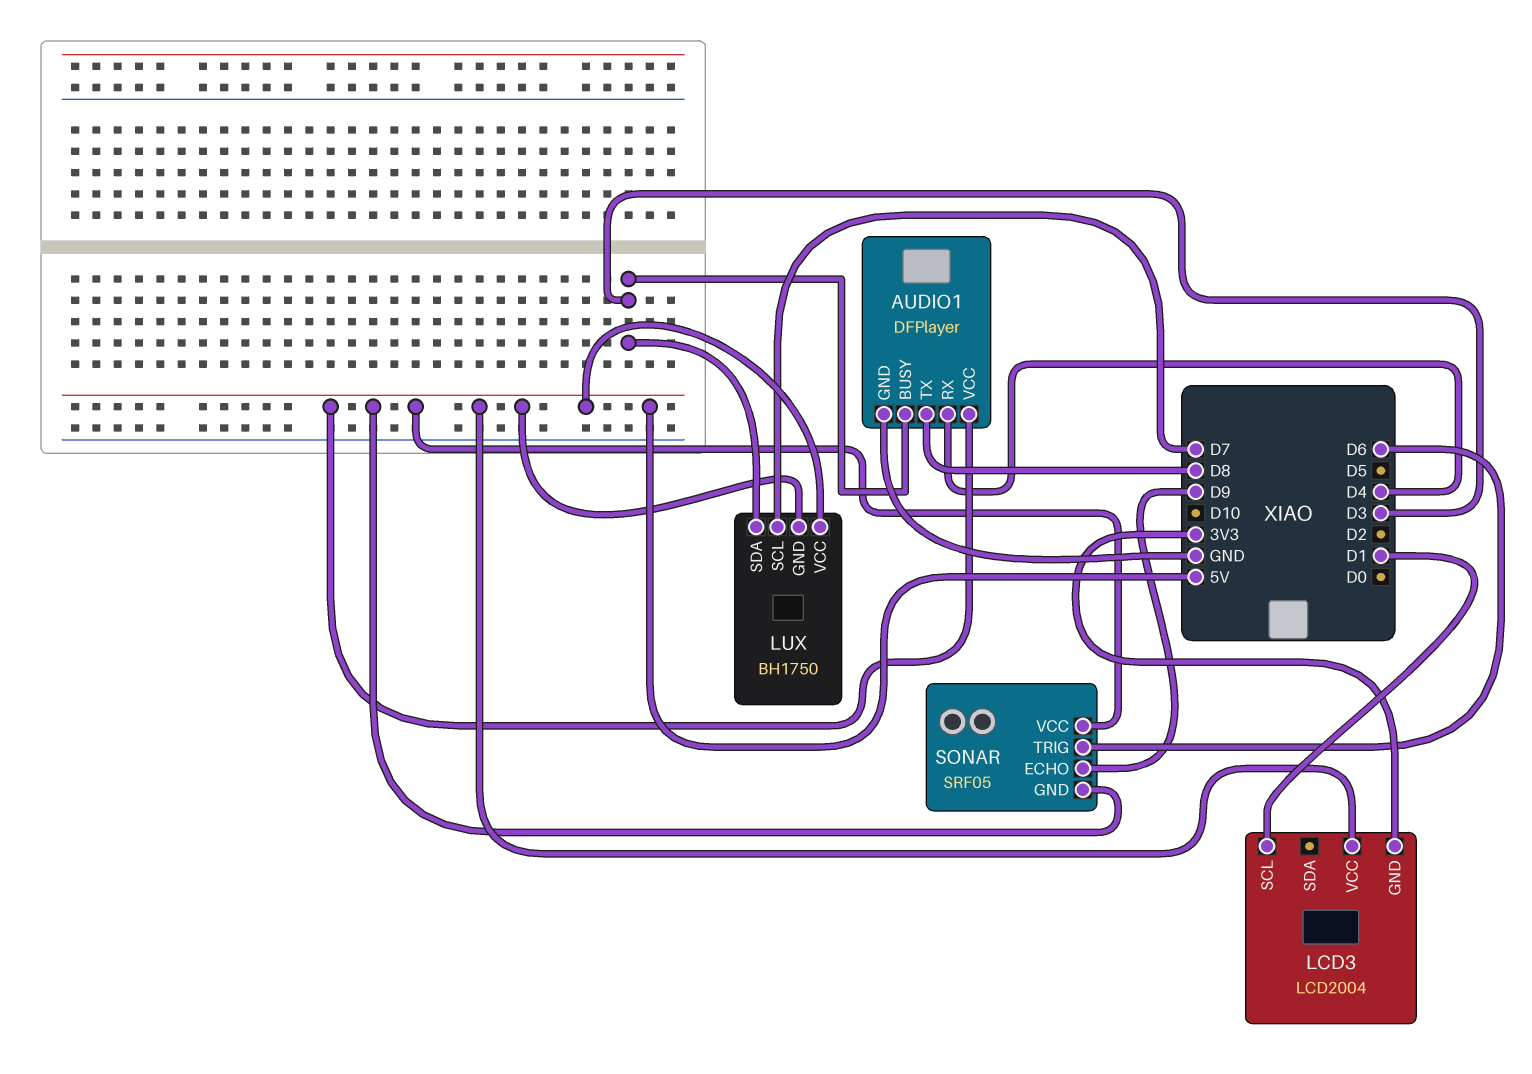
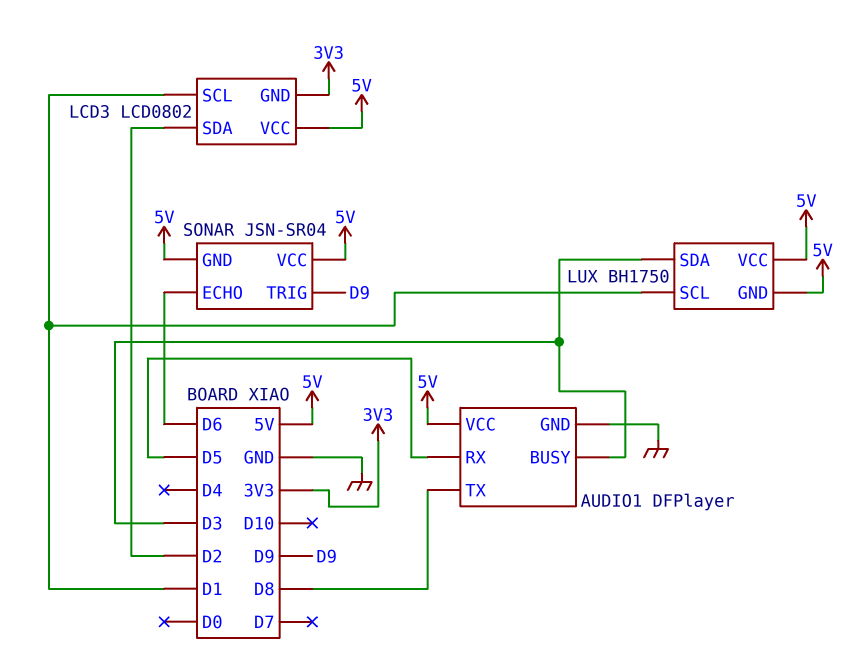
AUDIO1 pin RX: D4 -> D5
LCD3: LCD2004 -> LCD0802
LCD3 pin SDA: none -> D2
LUX pin SCL: D7 -> D1
SONAR: SRF05 -> JSN-SR04
SONAR pin ECHO: D9 -> D6
SONAR pin TRIG: D6 -> D9

